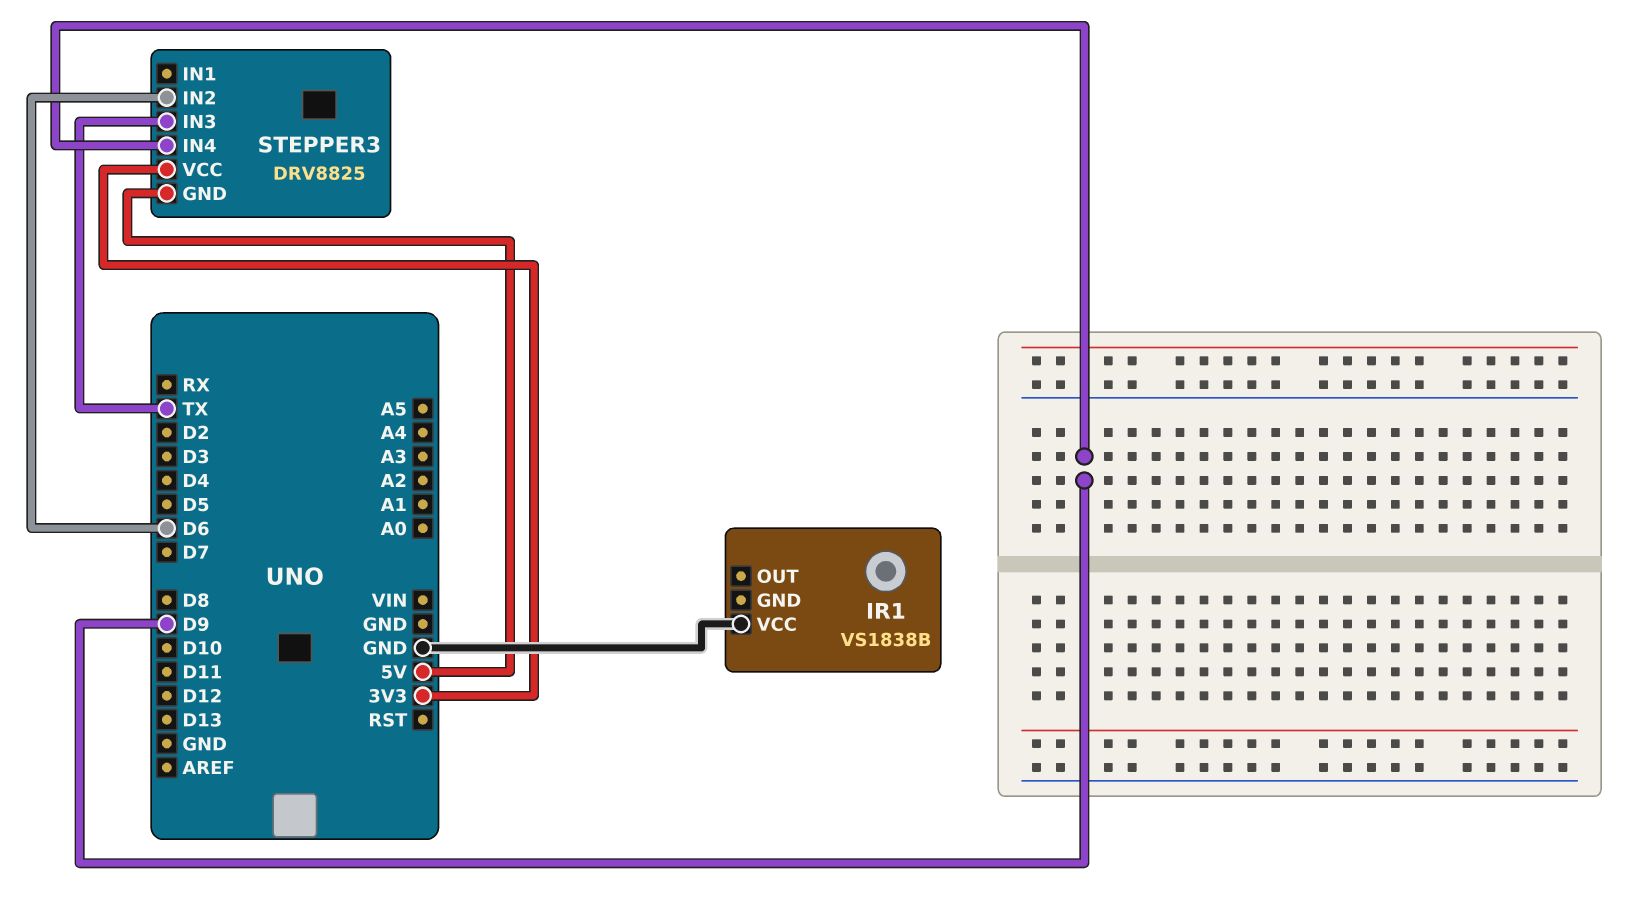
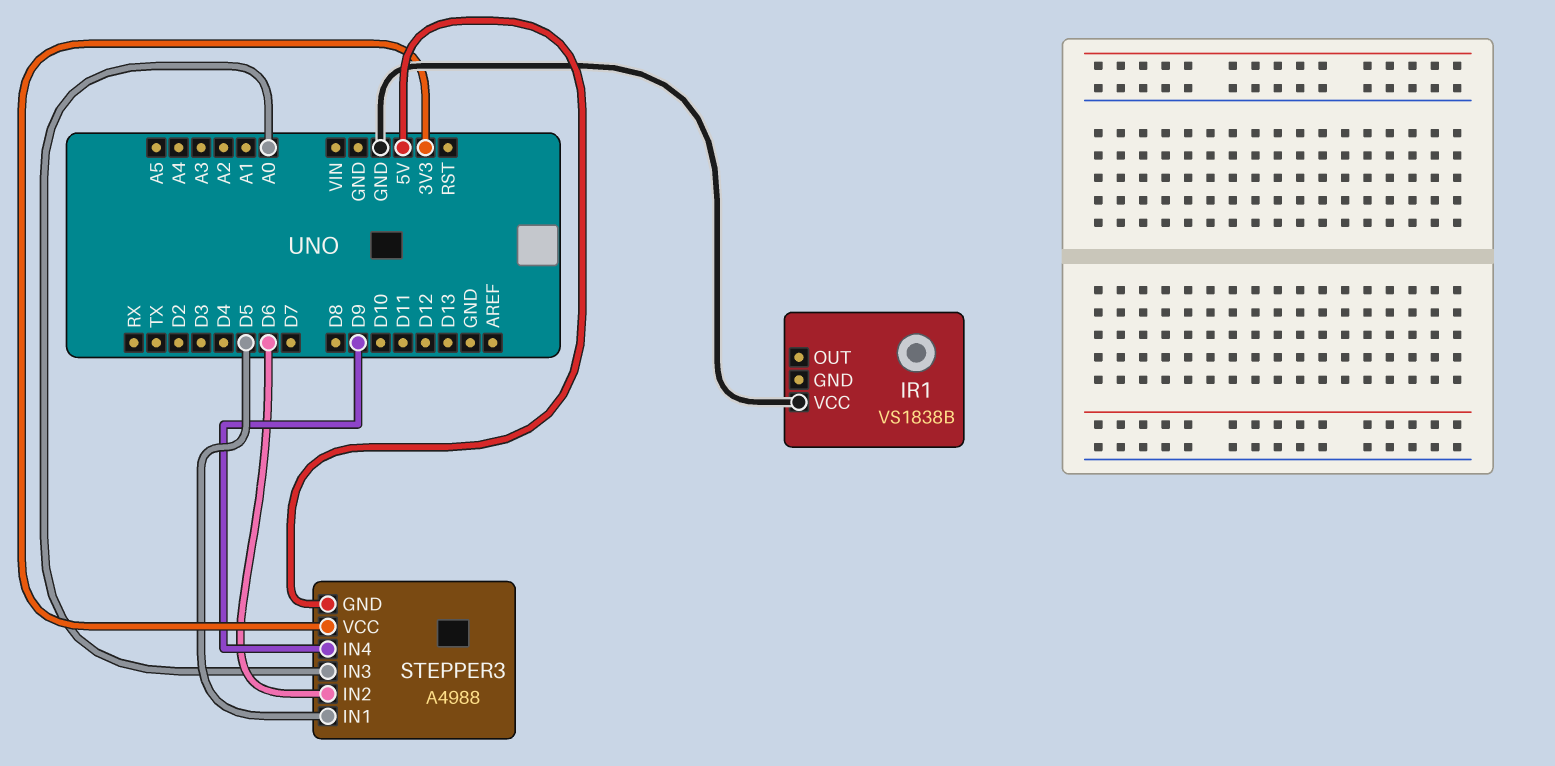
STEPPER3: DRV8825 -> A4988
STEPPER3 pin IN1: none -> D5
STEPPER3 pin IN3: TX -> A0

